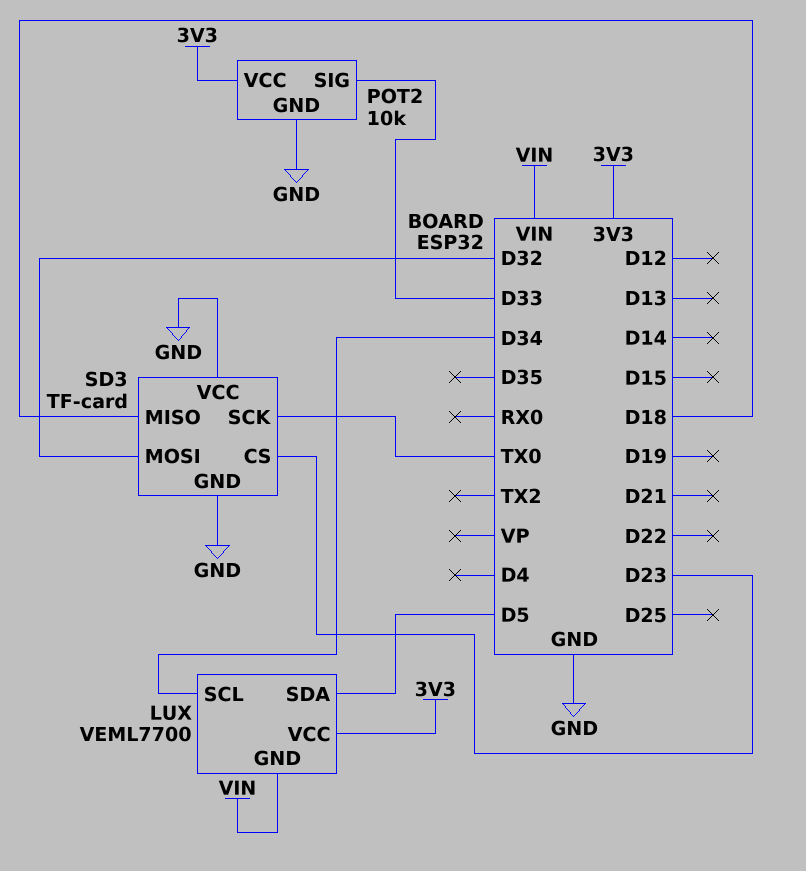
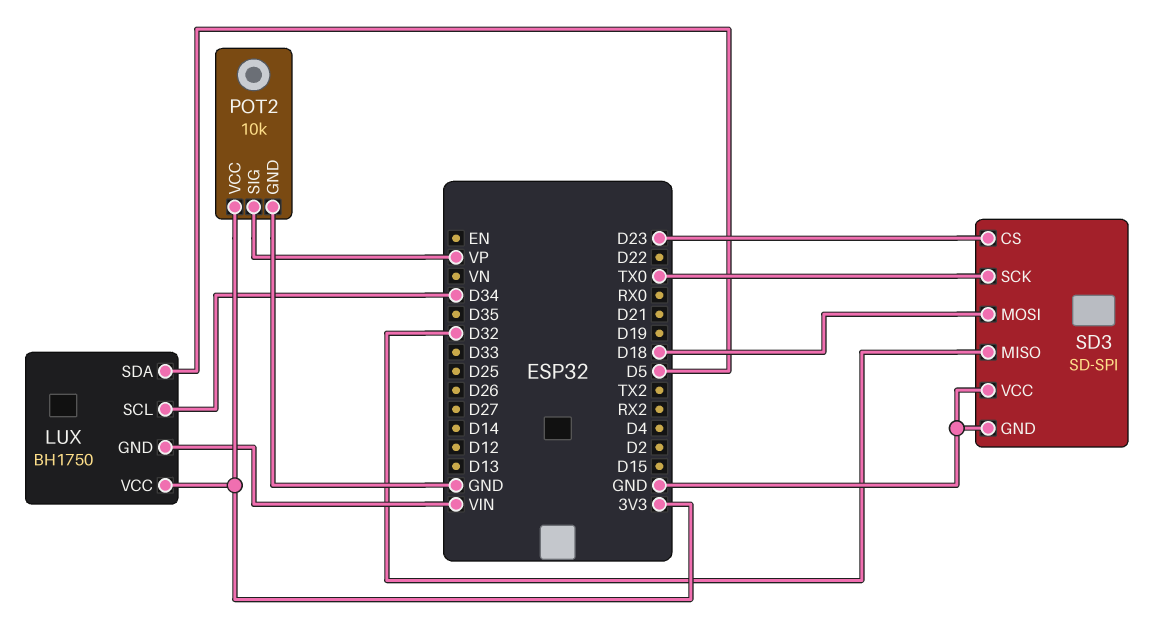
LUX: VEML7700 -> BH1750
POT2 pin SIG: D33 -> VP
SD3: TF-card -> SD-SPI
SD3 pin MISO: D18 -> D32
SD3 pin MOSI: D32 -> D18

